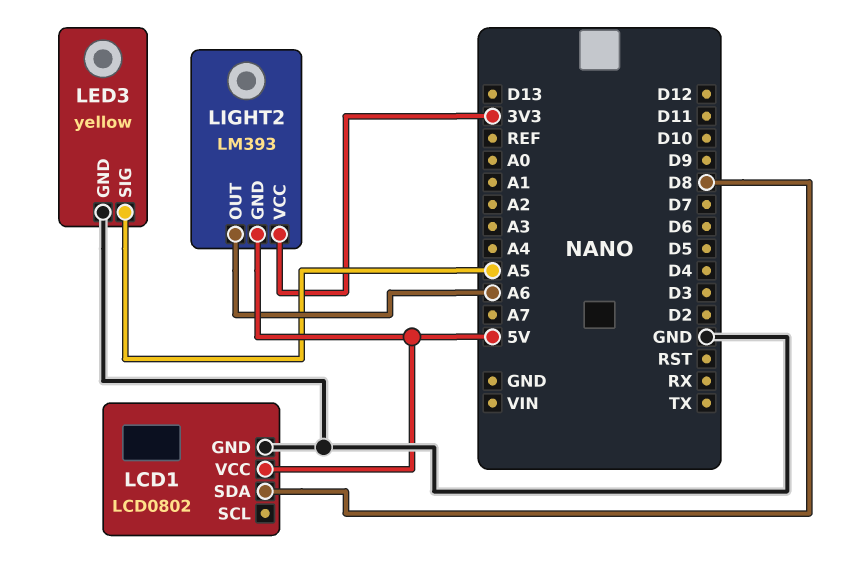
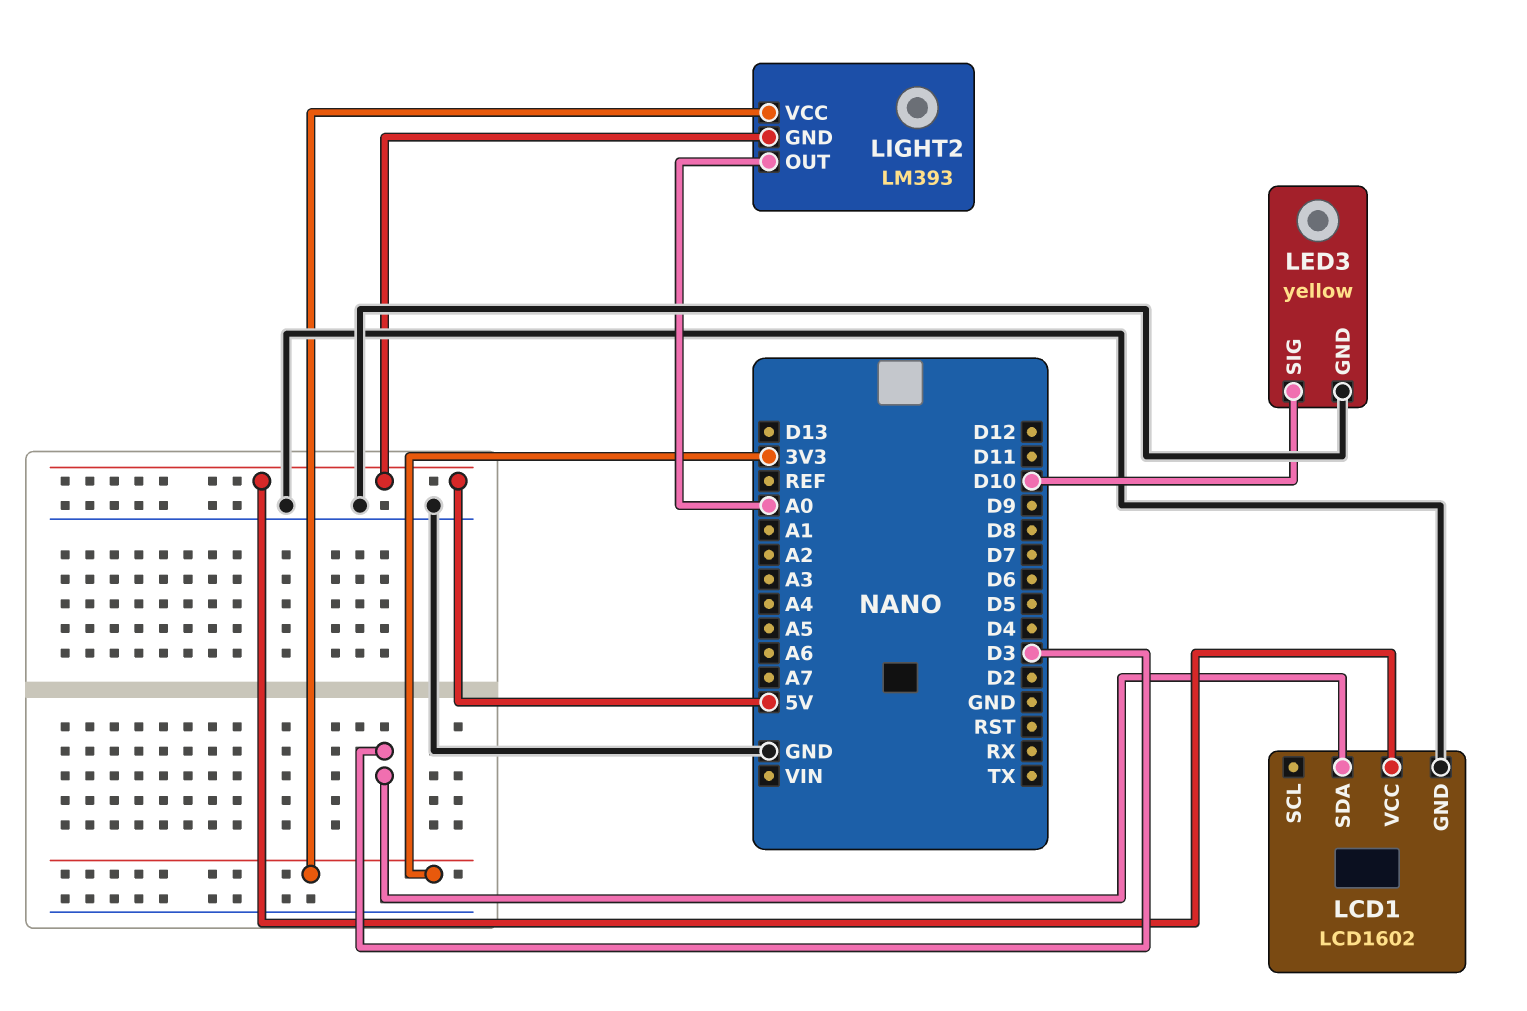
LCD1: LCD0802 -> LCD1602
LCD1 pin SDA: D8 -> D3
LED3 pin SIG: A5 -> D10
LIGHT2 pin OUT: A6 -> A0

